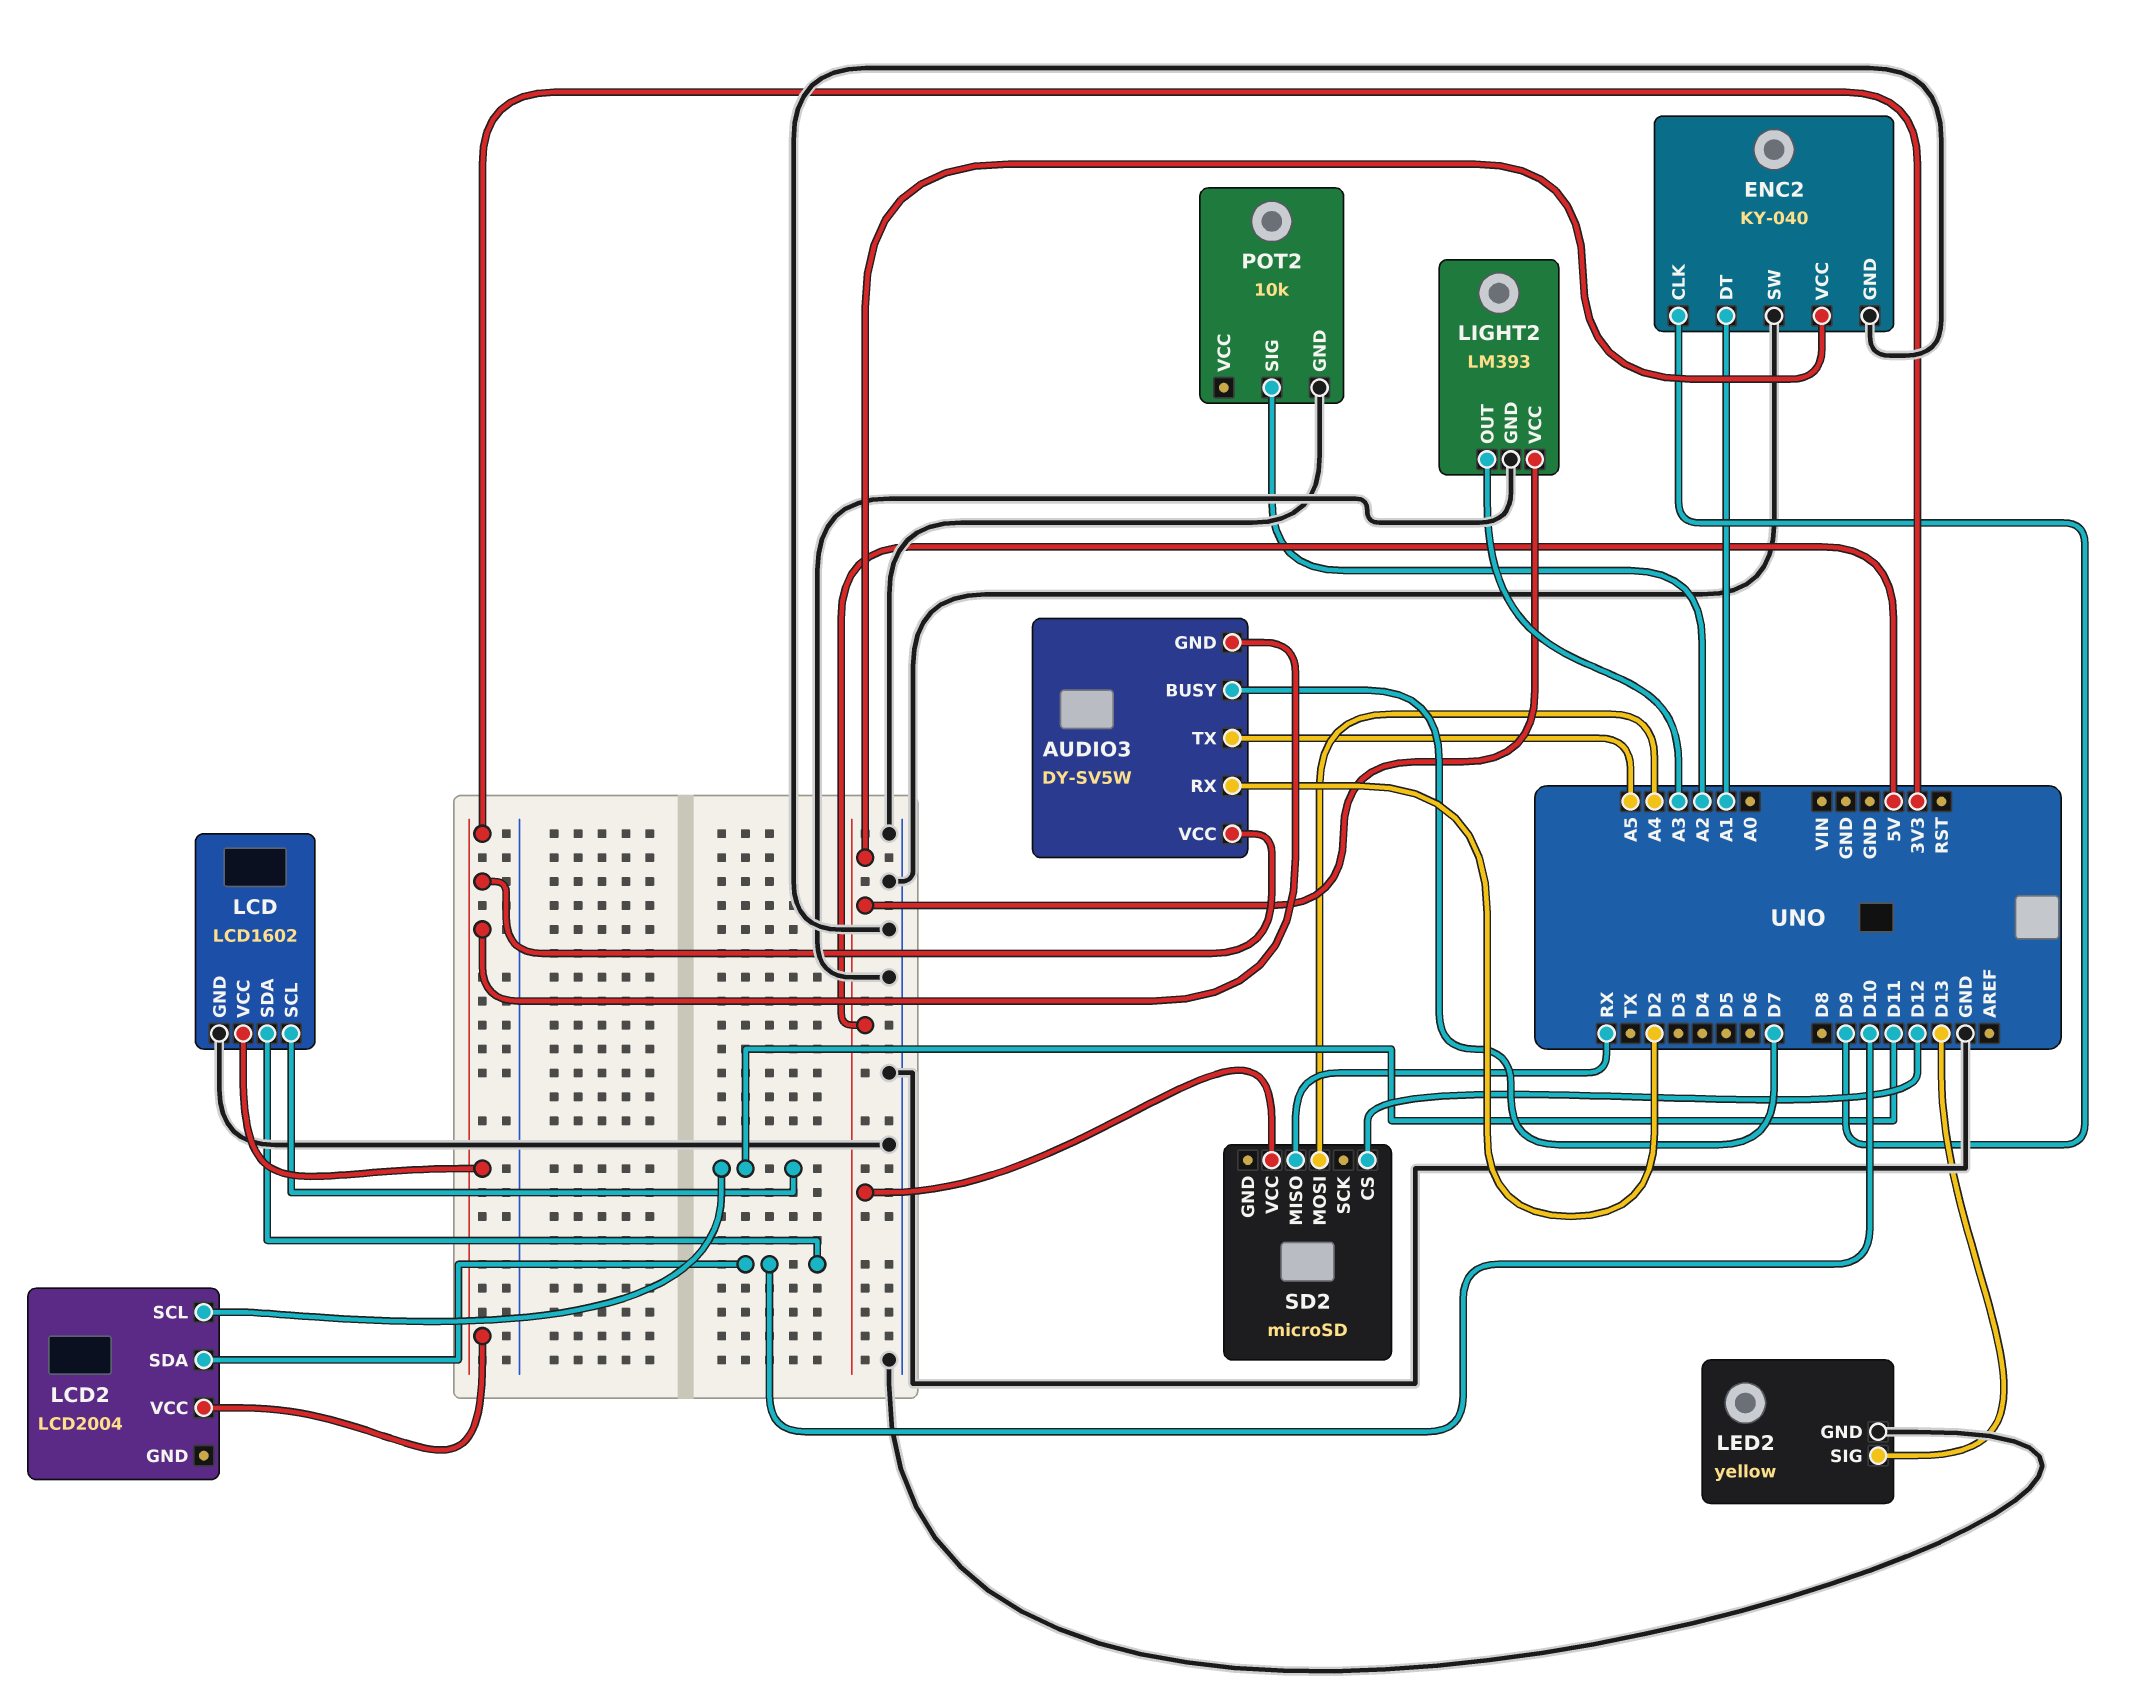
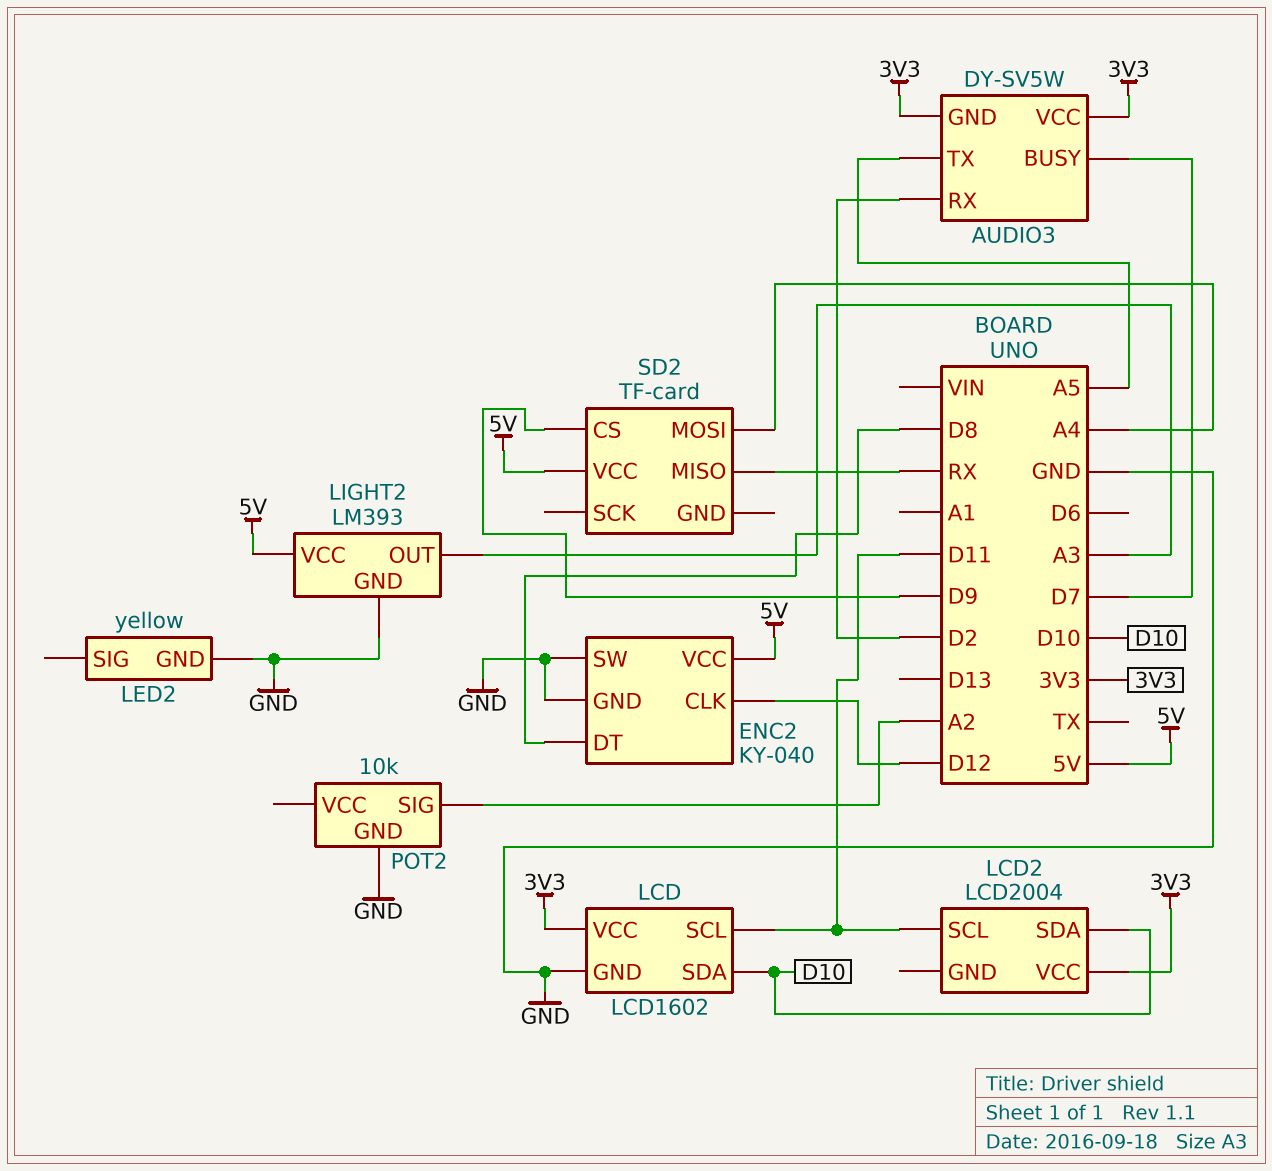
ENC2 pin CLK: D9 -> D12
ENC2 pin DT: A1 -> D8
LED2 pin SIG: D13 -> none
SD2: microSD -> TF-card
SD2 pin CS: D12 -> D9

